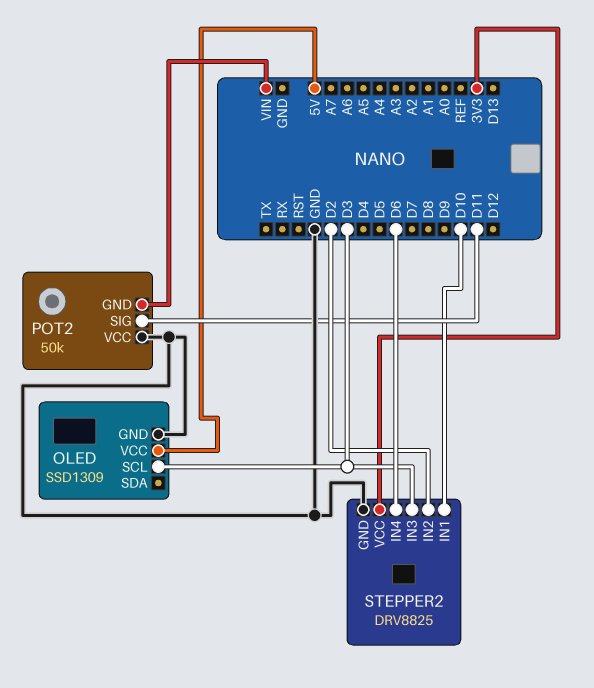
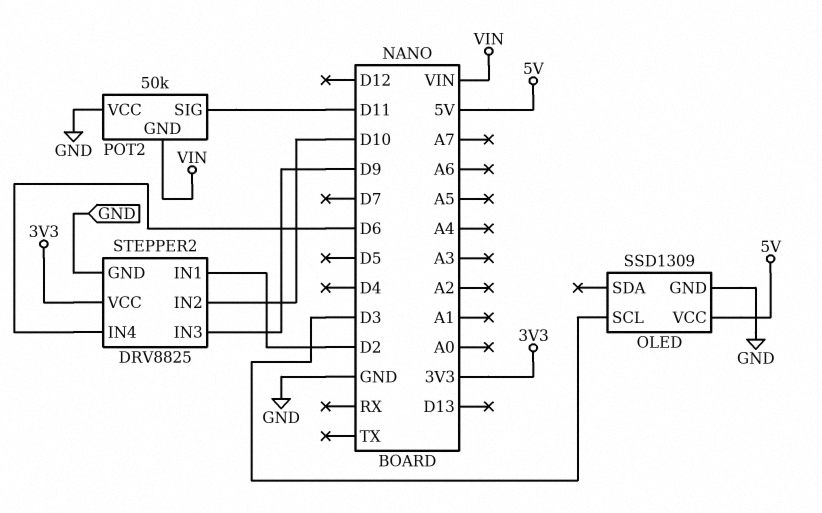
STEPPER2 pin IN1: D10 -> D2
STEPPER2 pin IN2: D2 -> D10
STEPPER2 pin IN3: D3 -> D9

